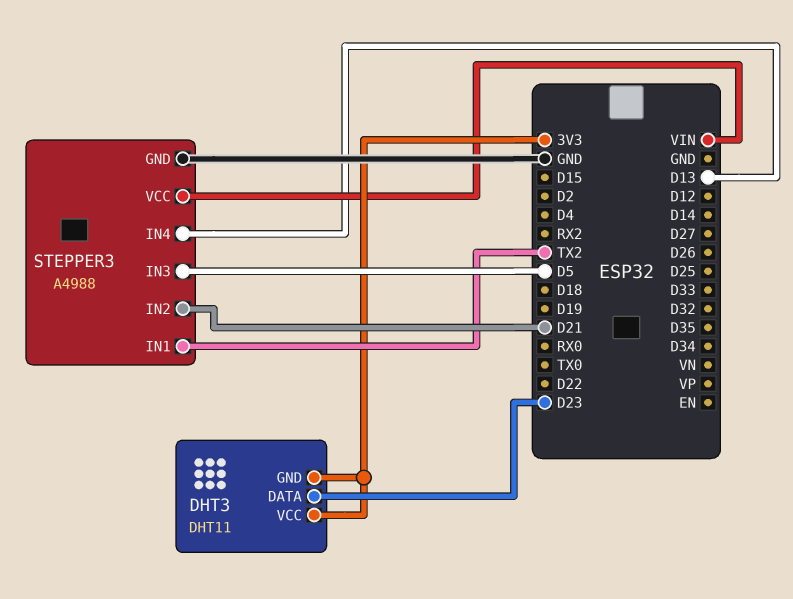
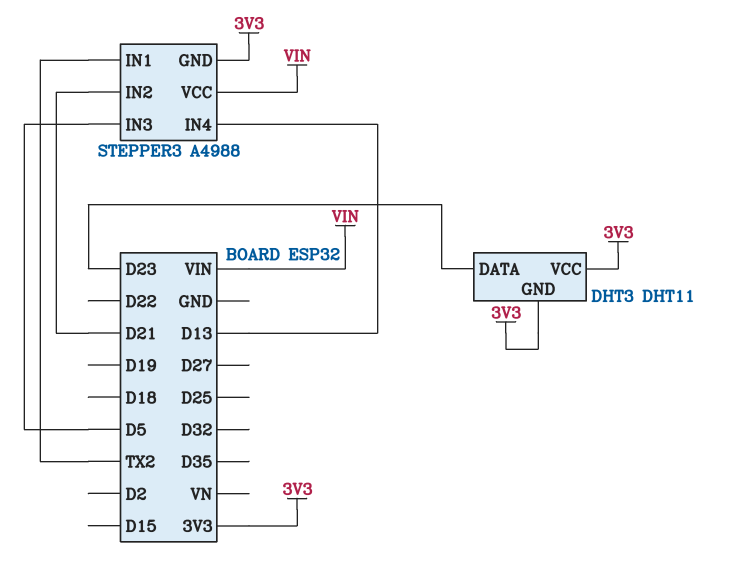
STEPPER3 pin GND: GND -> 3V3

